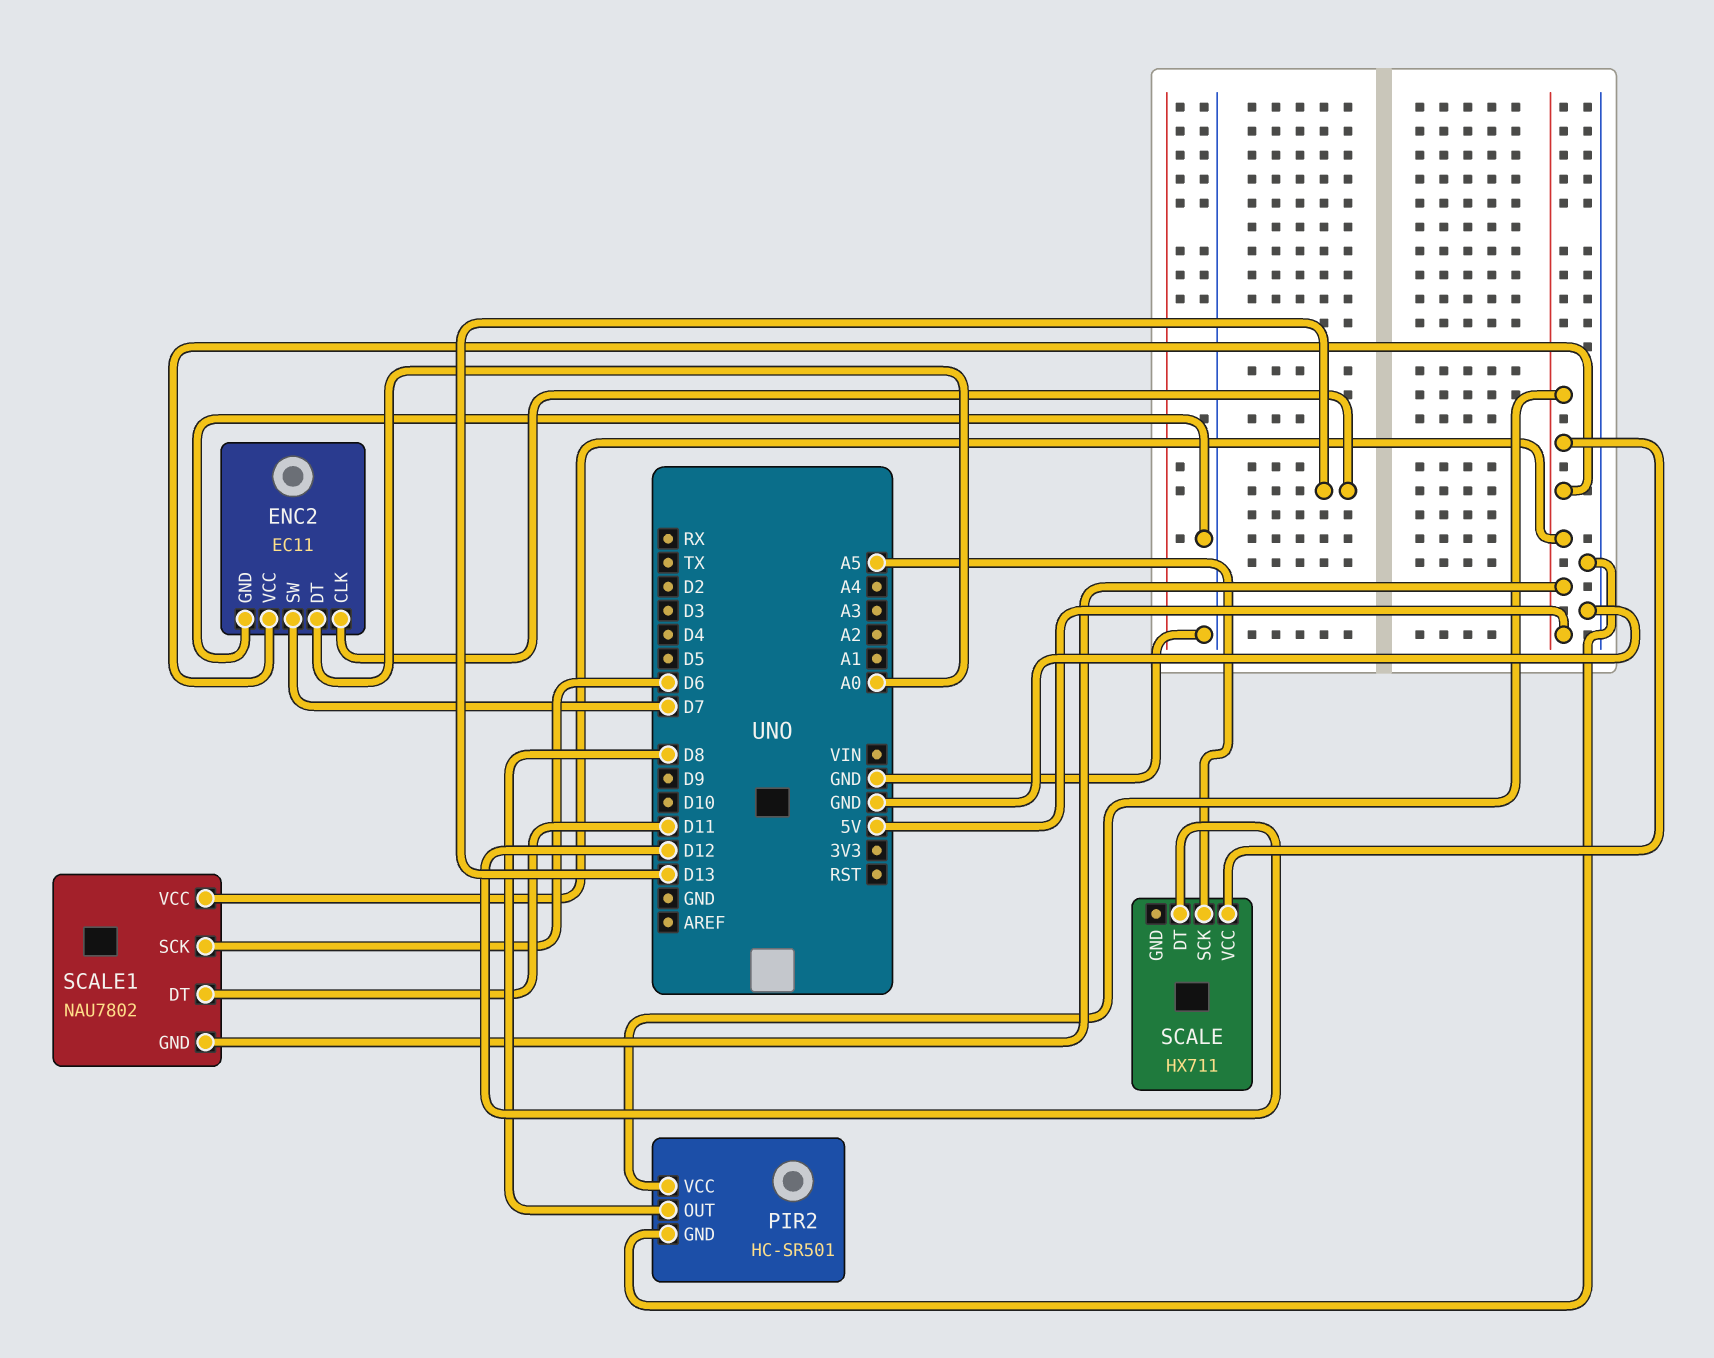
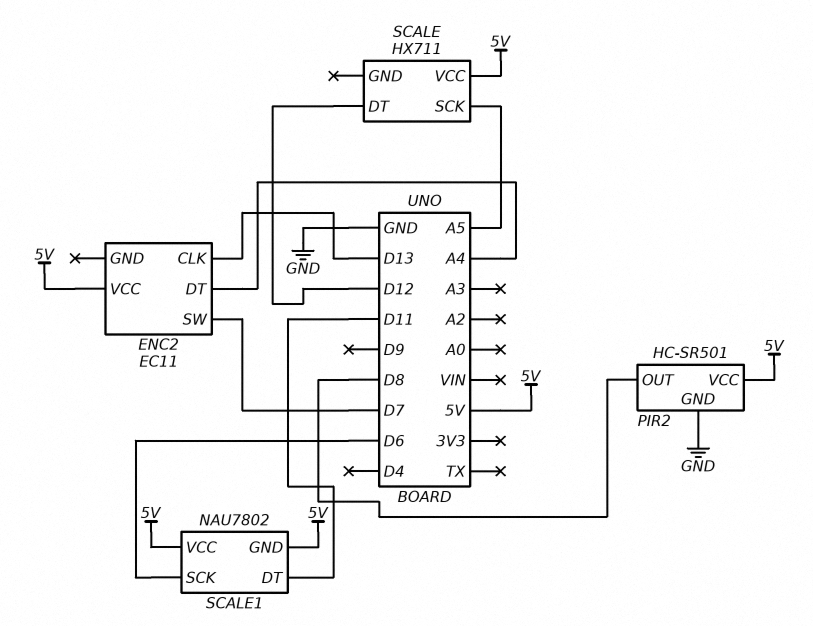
ENC2 pin DT: A0 -> A4
ENC2 pin GND: GND -> none

